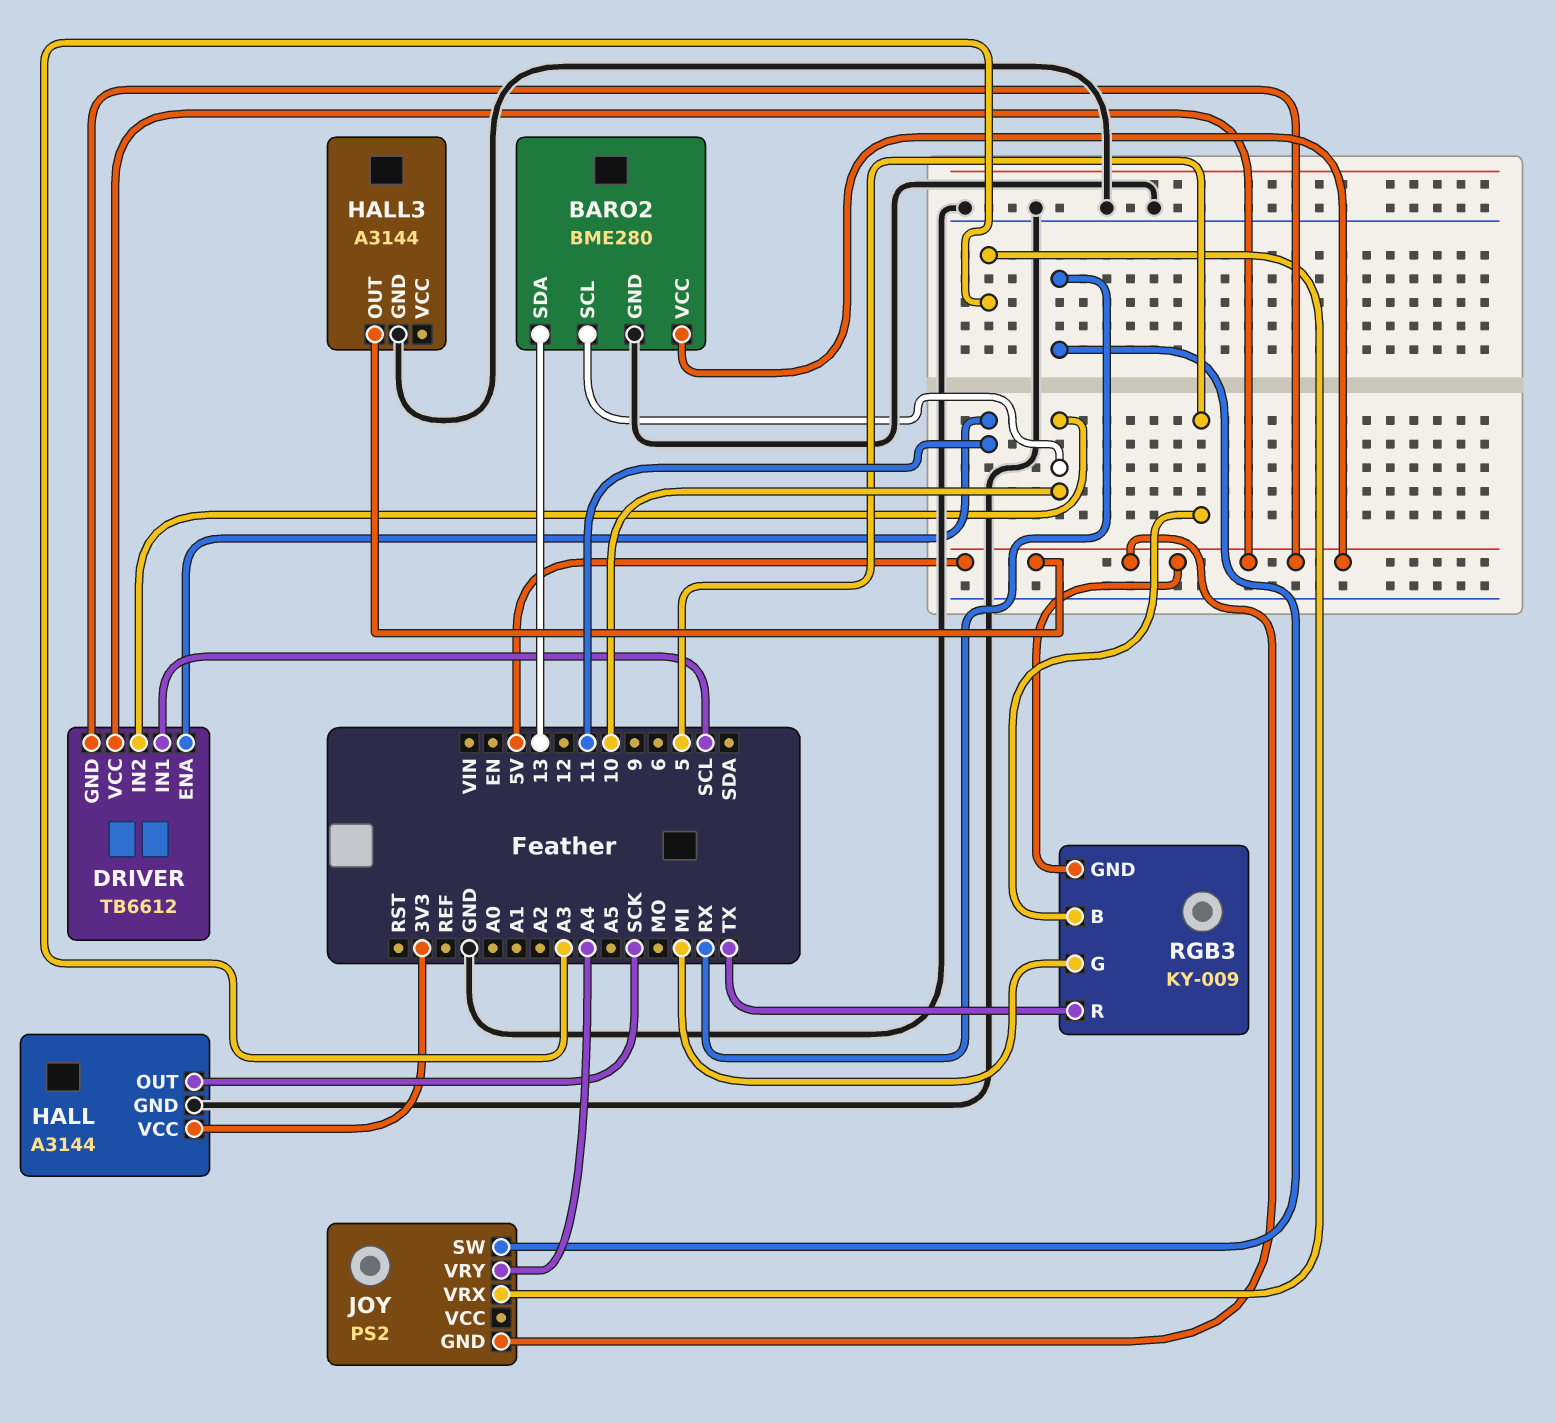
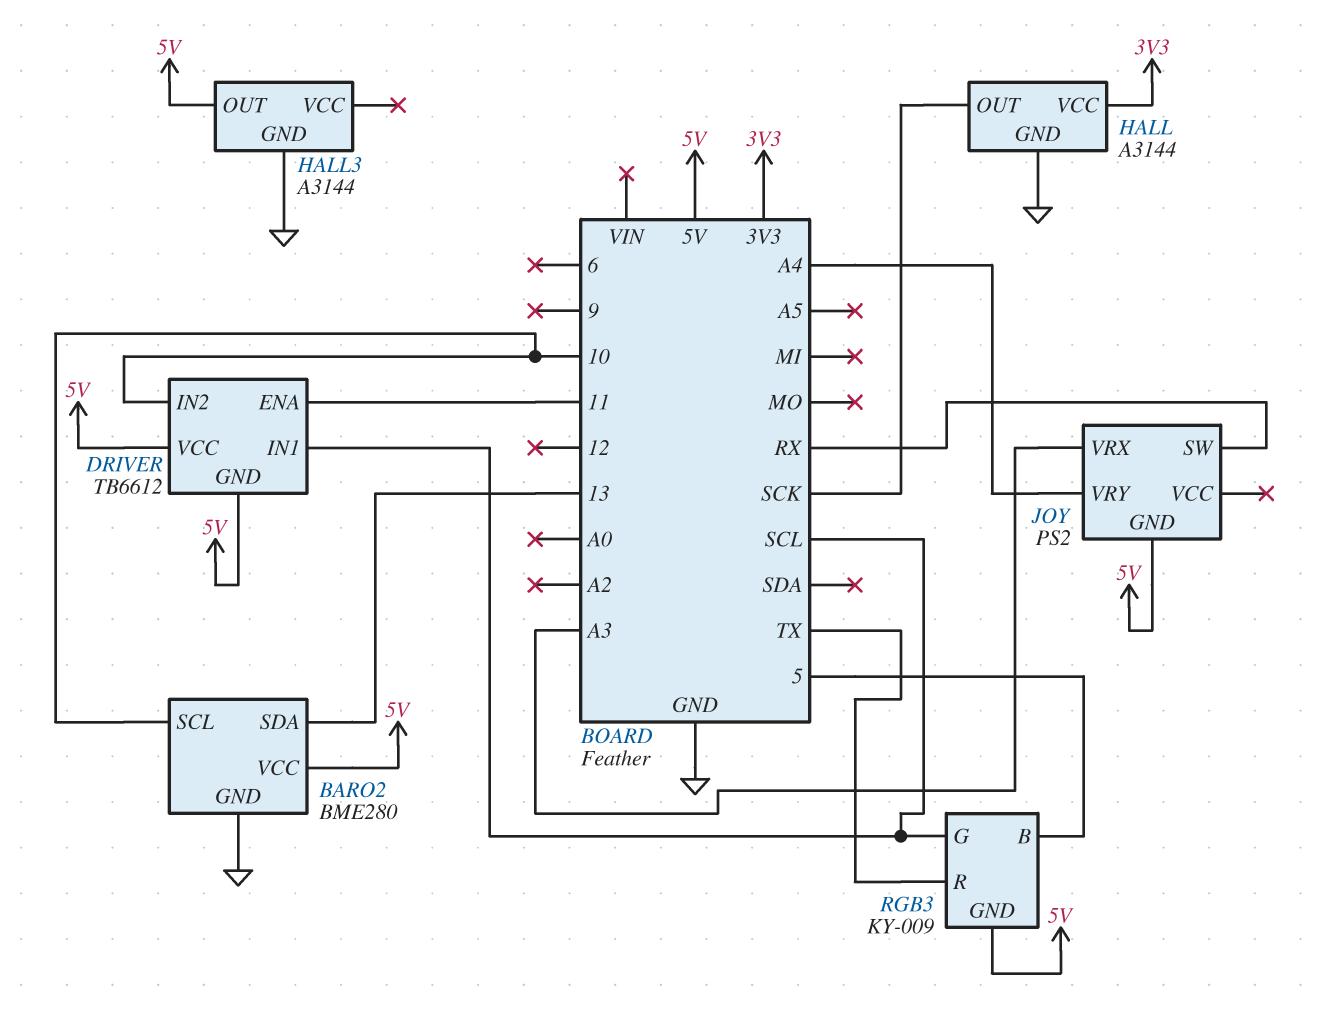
RGB3 pin G: MI -> SCL

